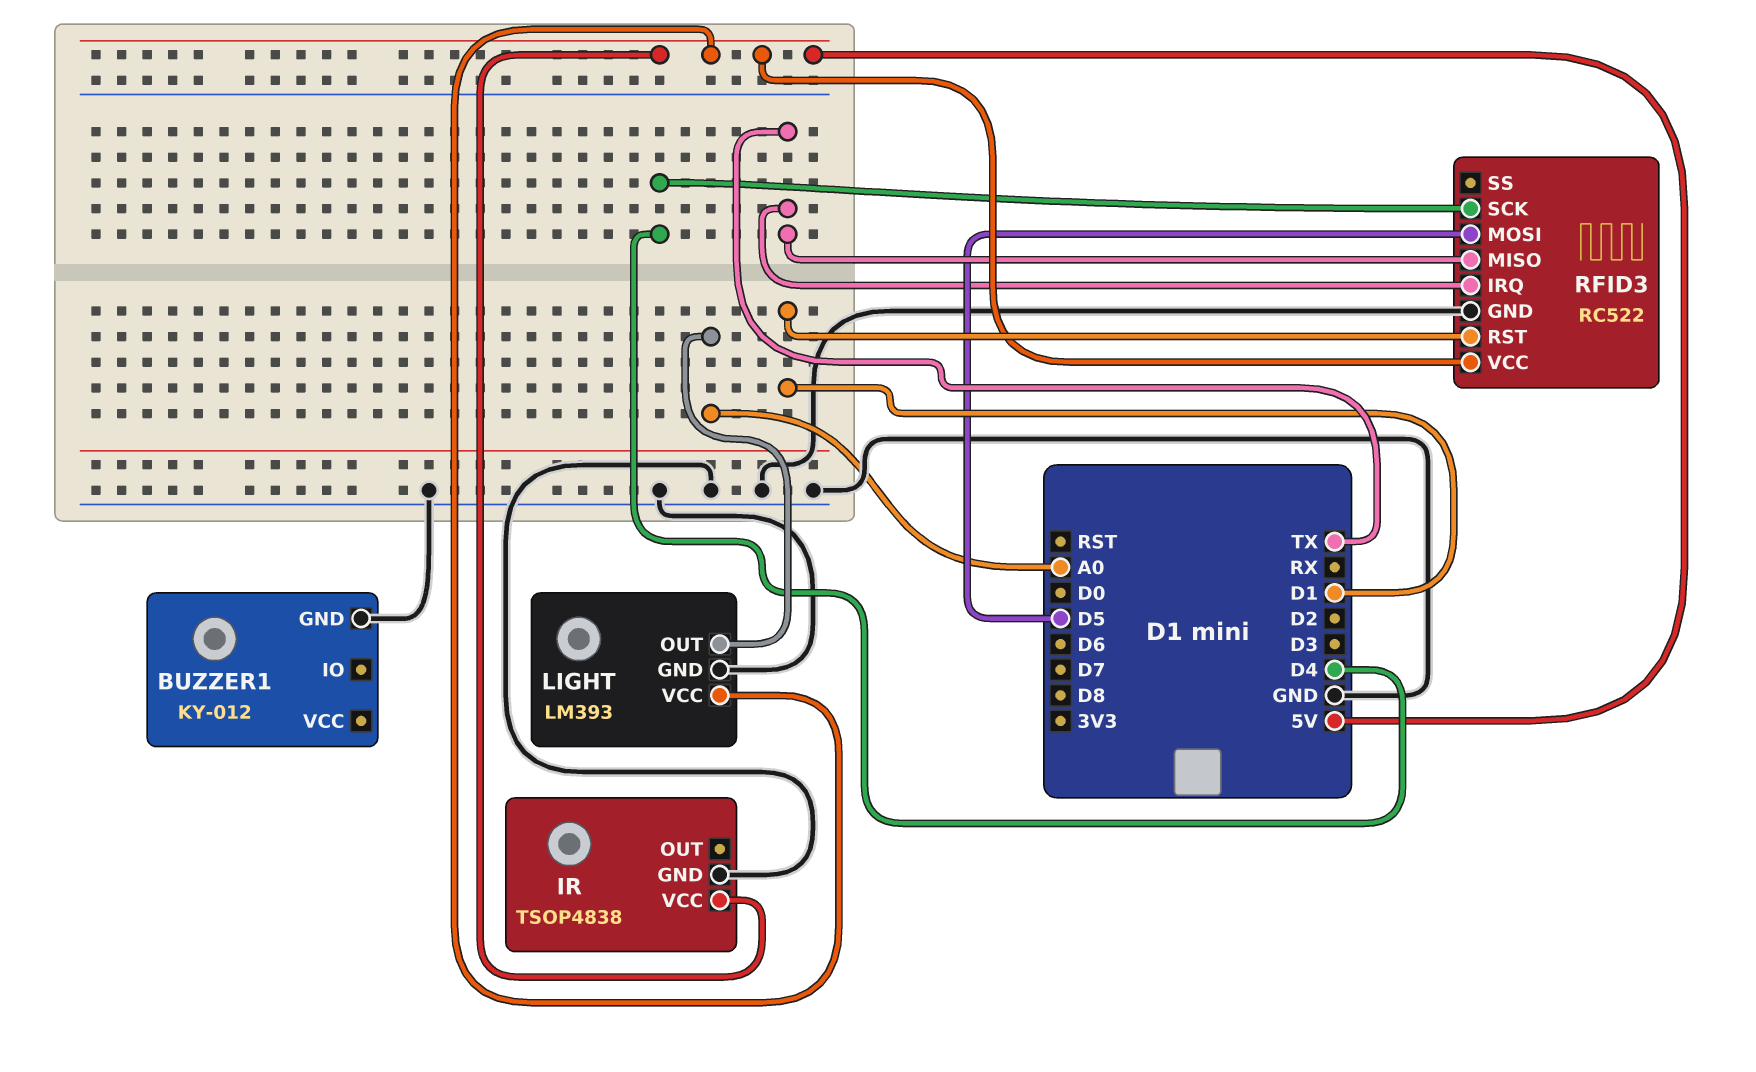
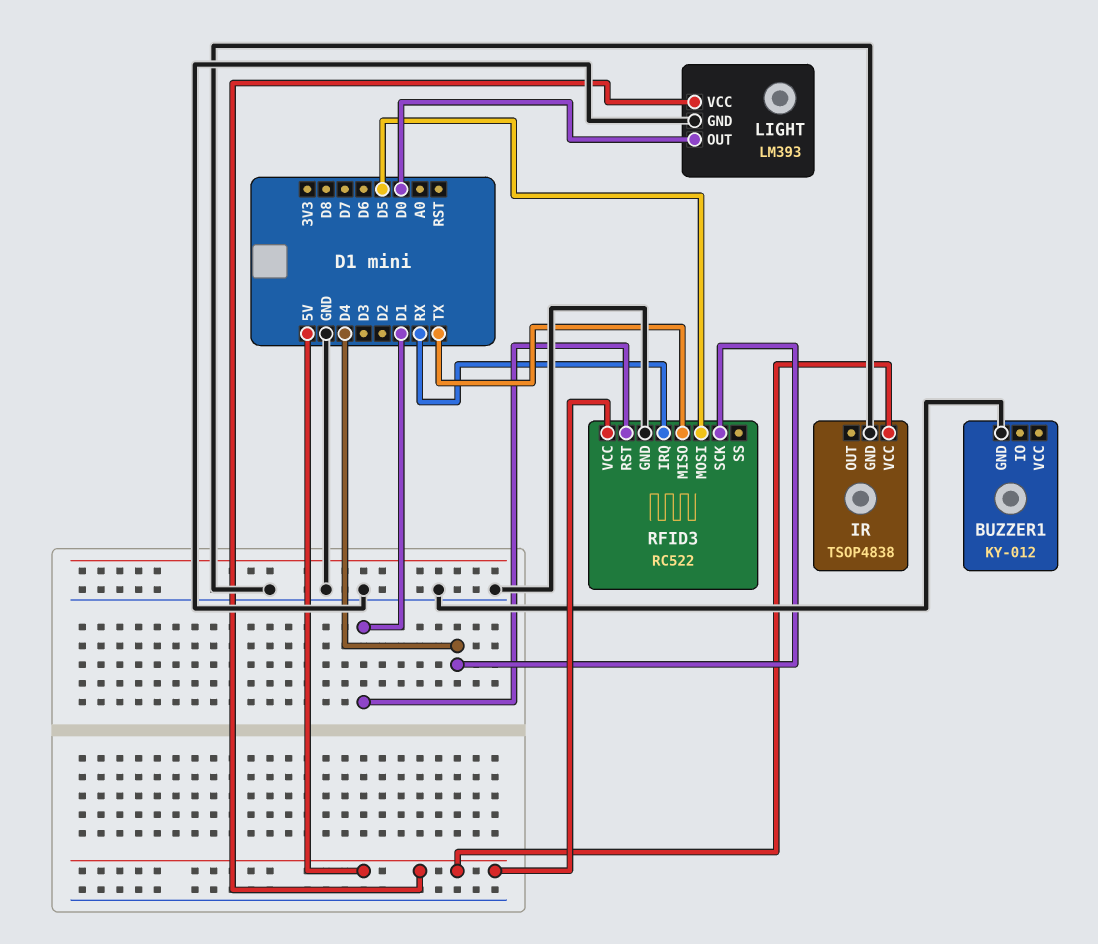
LIGHT pin OUT: A0 -> D0
RFID3 pin IRQ: TX -> RX

